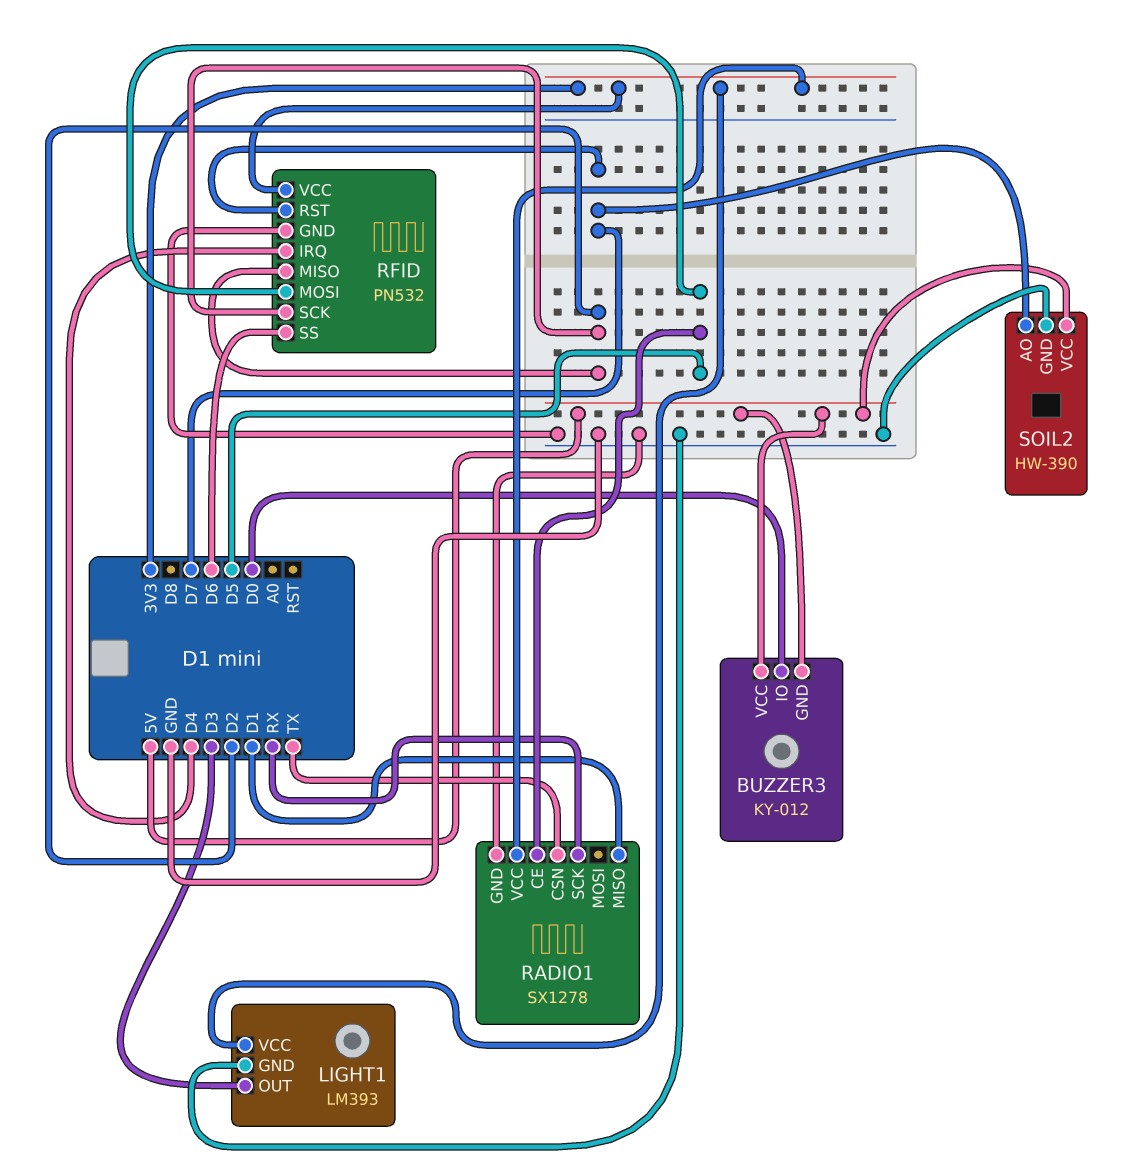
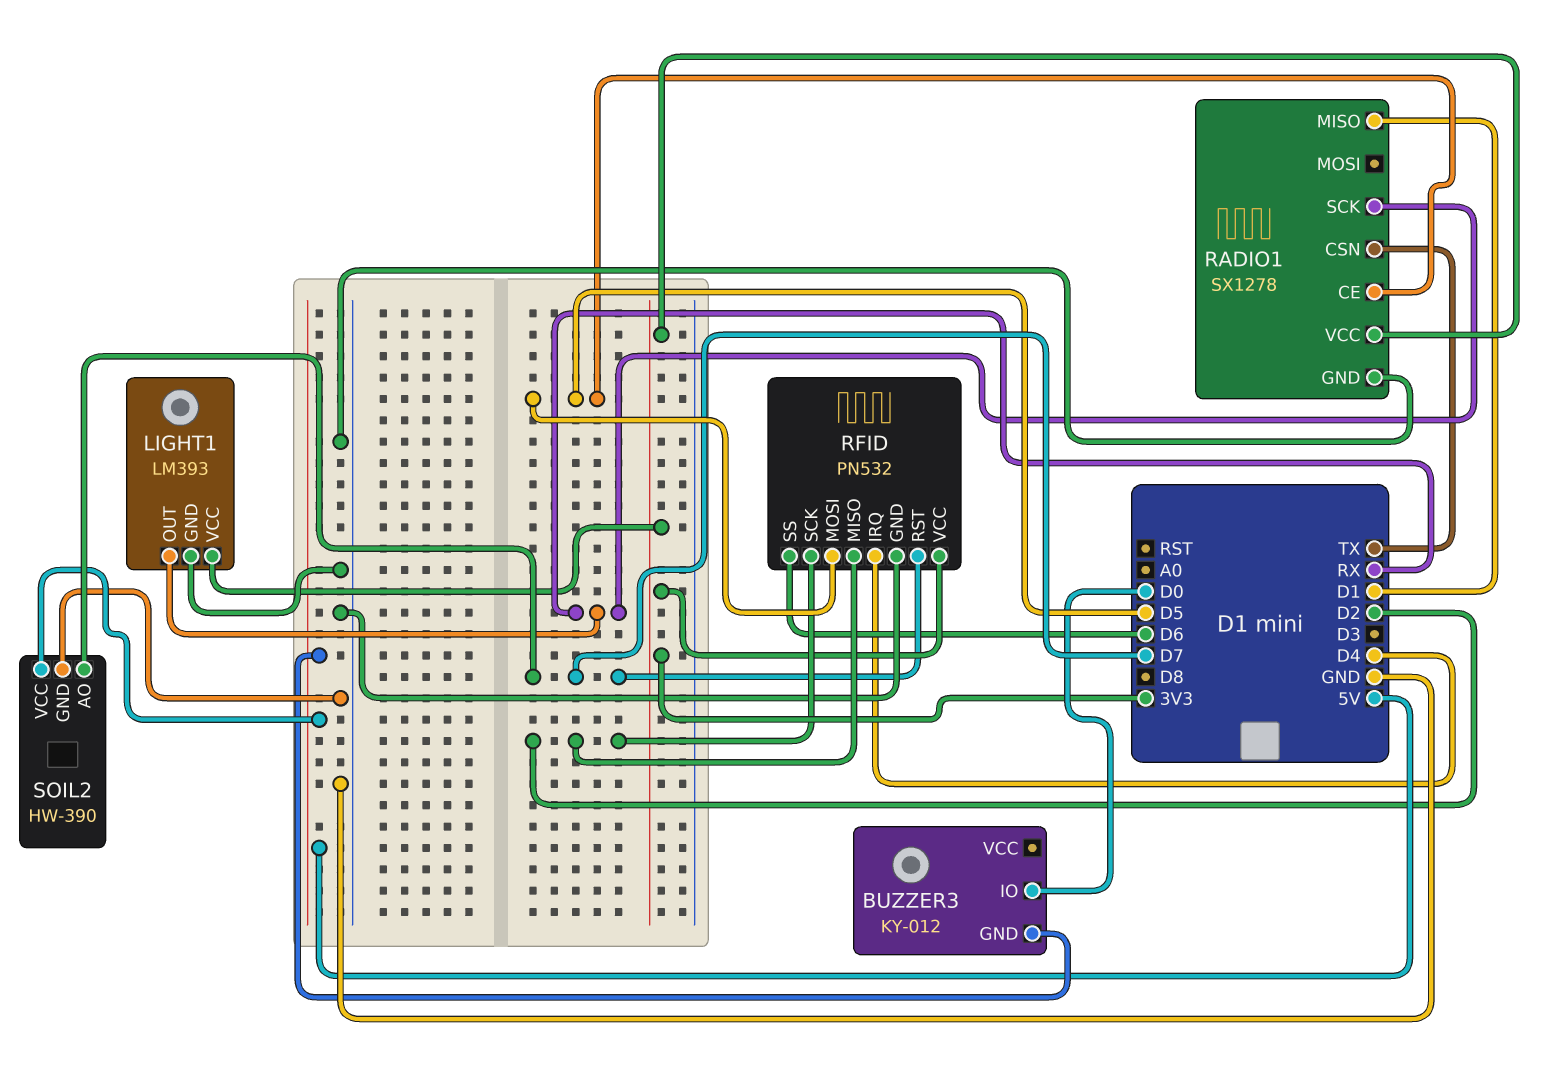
BUZZER3 pin VCC: 5V -> none
LIGHT1 pin OUT: D3 -> RX

